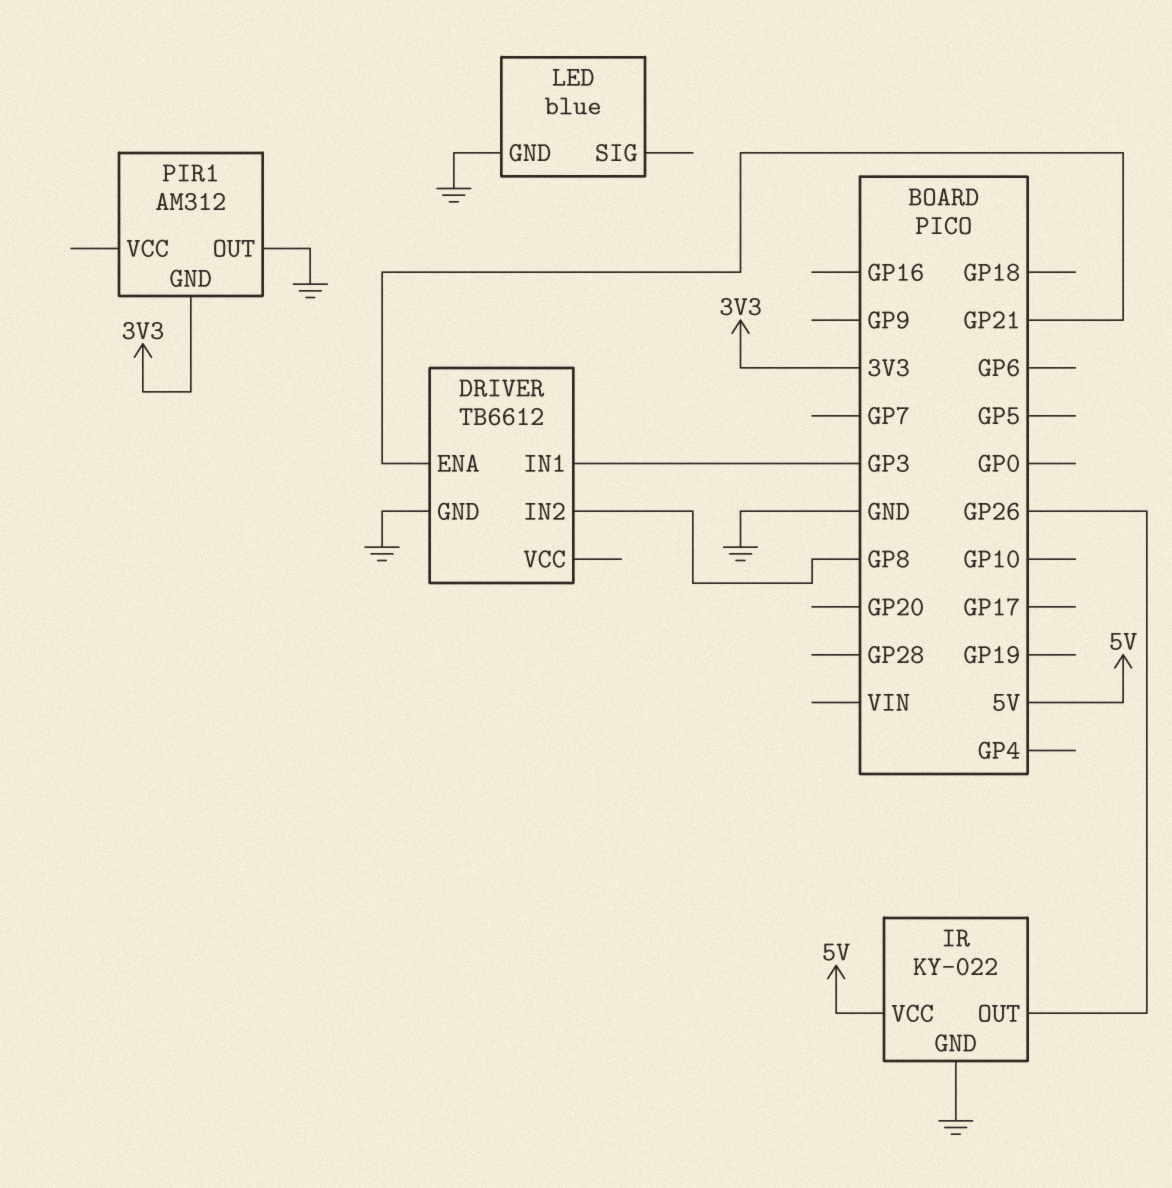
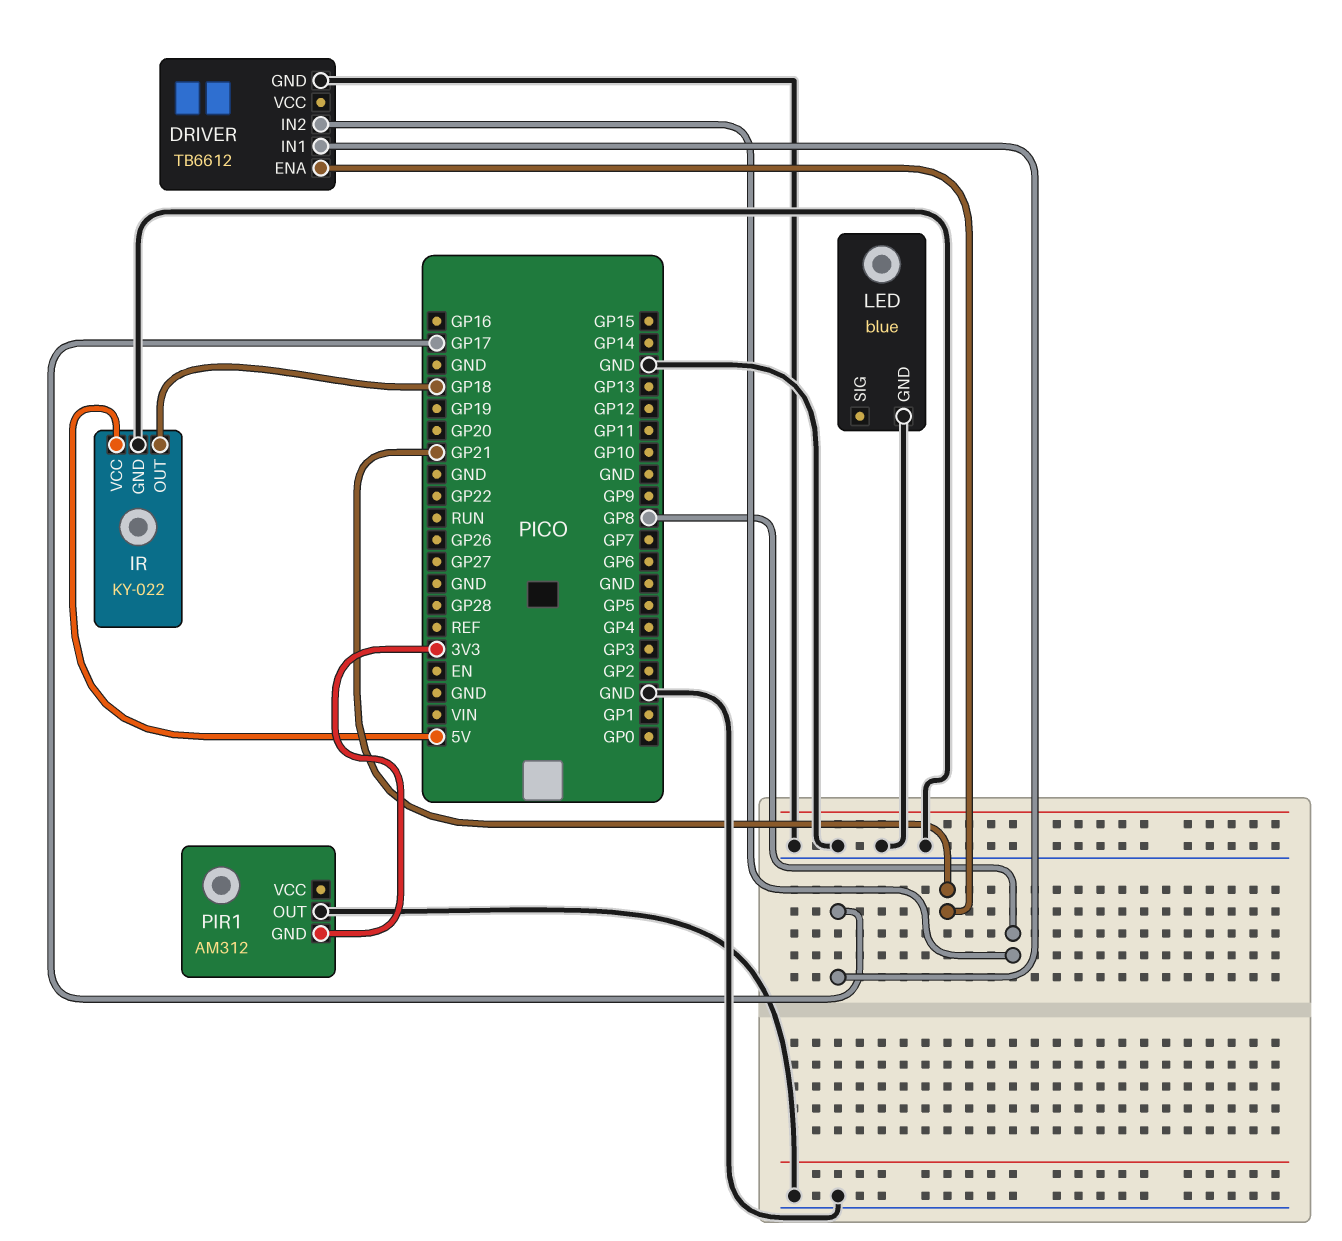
DRIVER pin IN1: GP3 -> GP17
IR pin OUT: GP26 -> GP18

